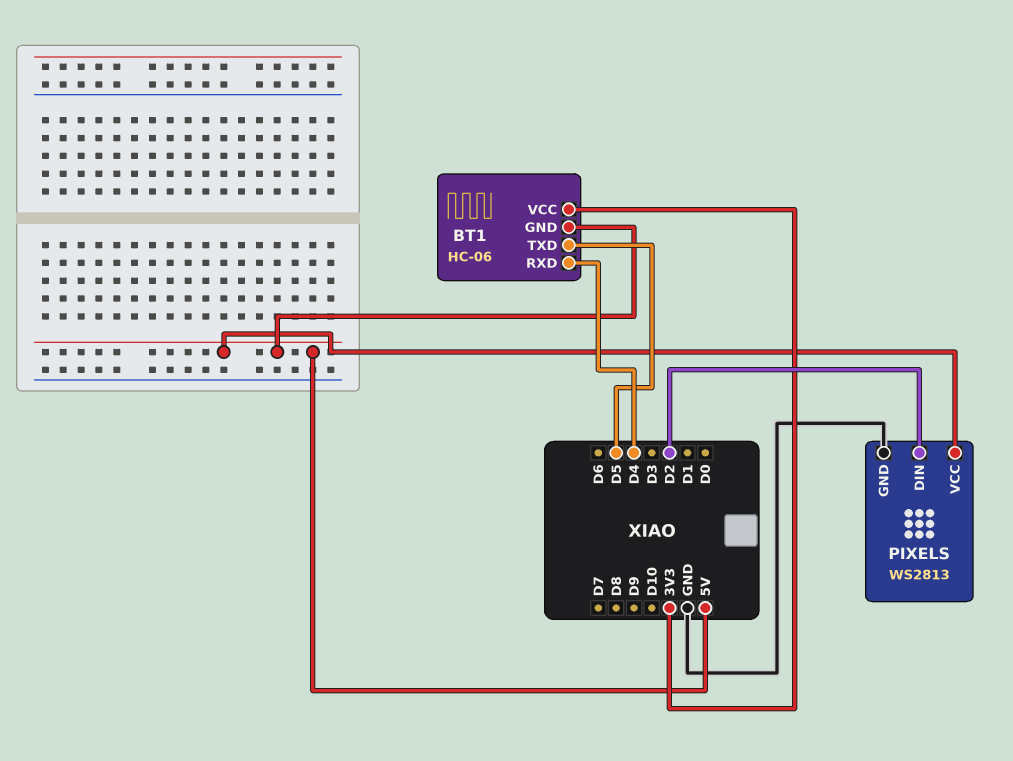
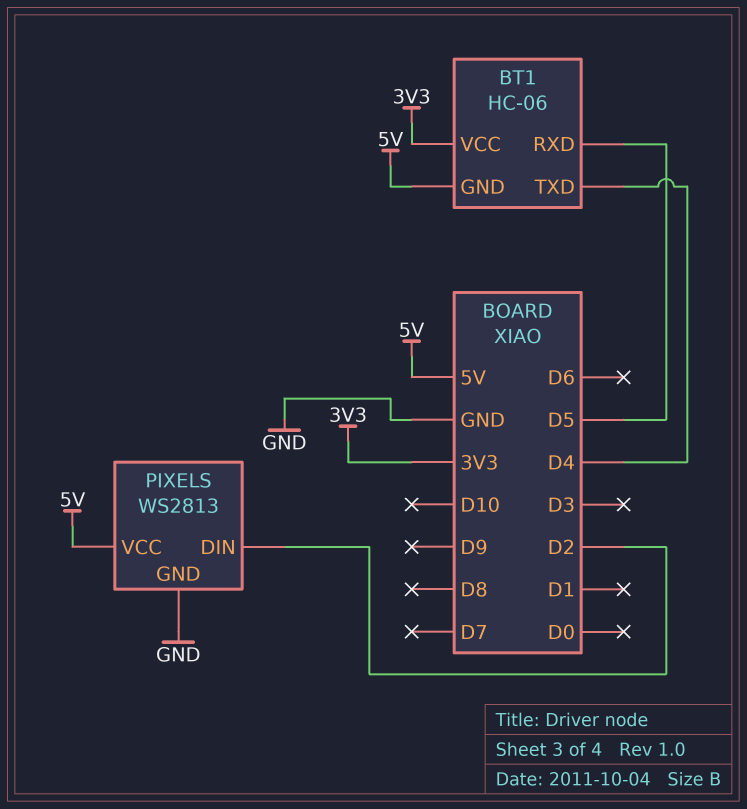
BT1 pin RXD: D4 -> D5
BT1 pin TXD: D5 -> D4

